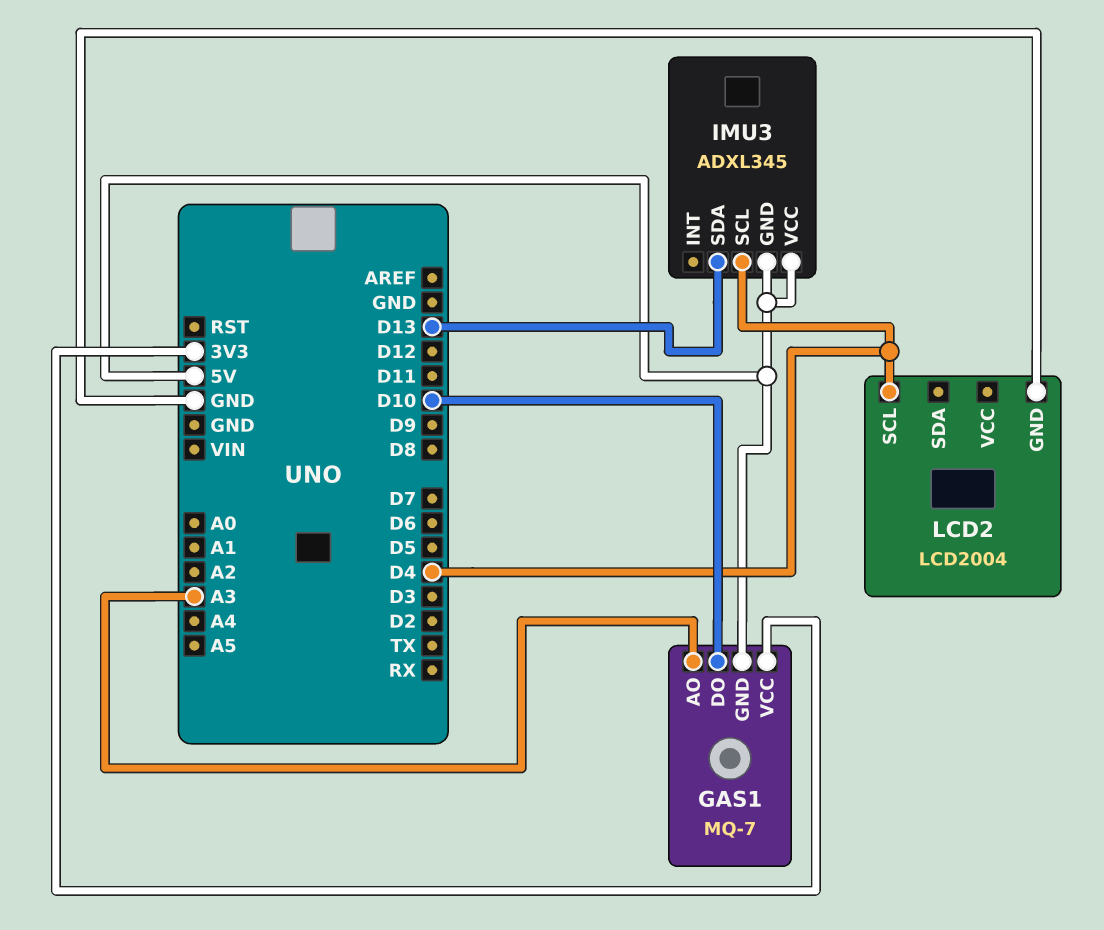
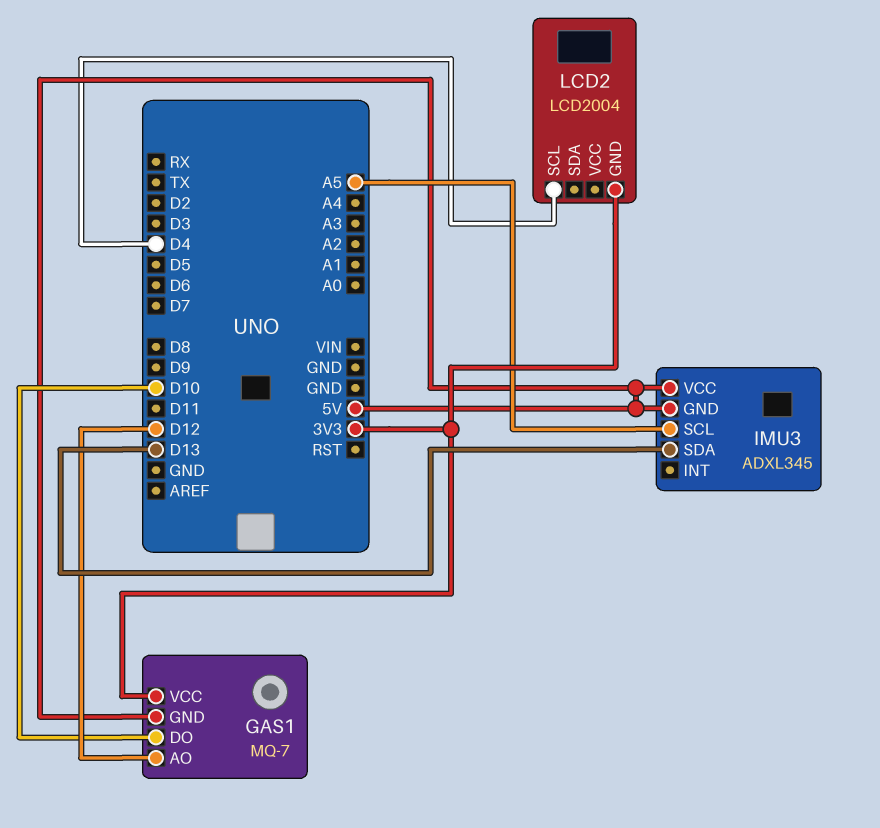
GAS1 pin AO: A3 -> D12
IMU3 pin SCL: D4 -> A5
LCD2 pin GND: GND -> 3V3

